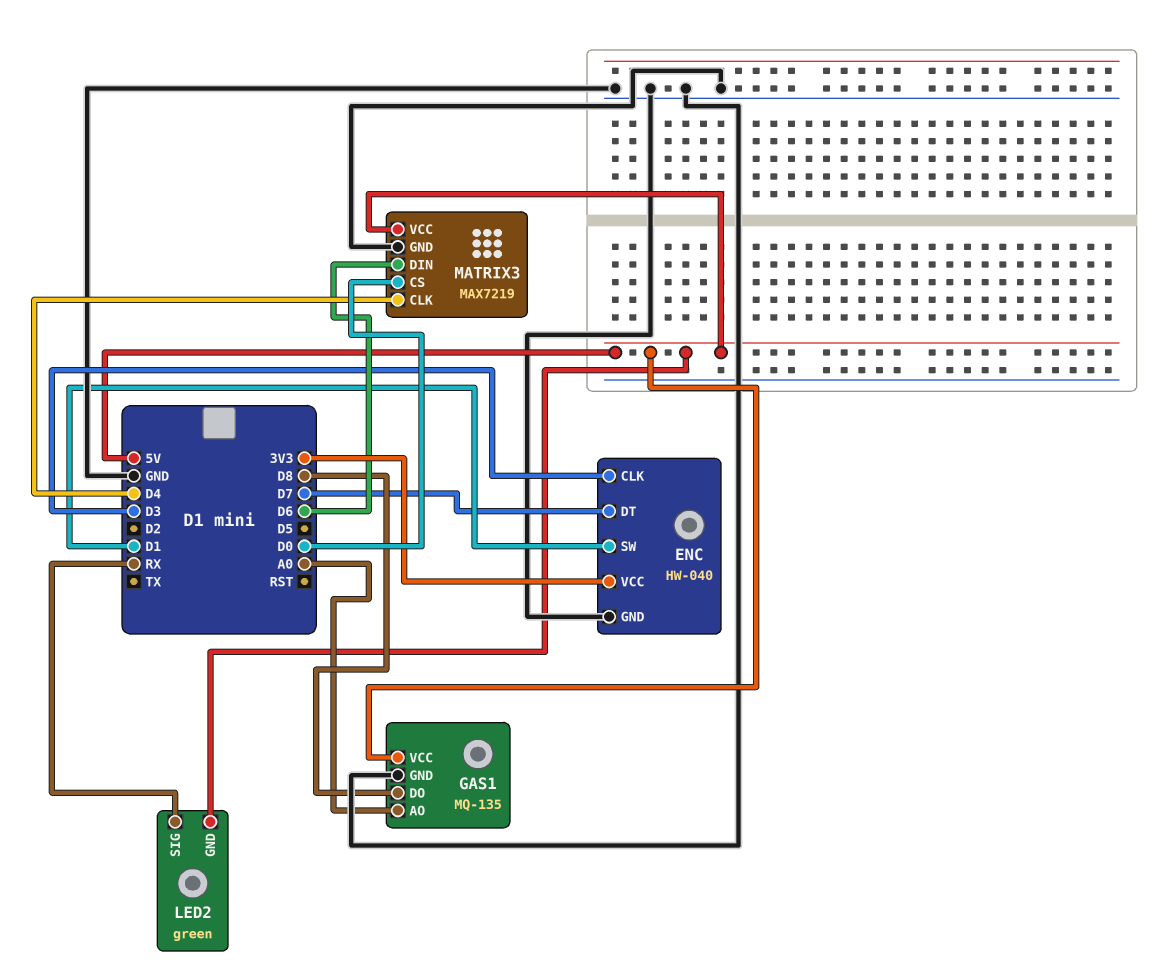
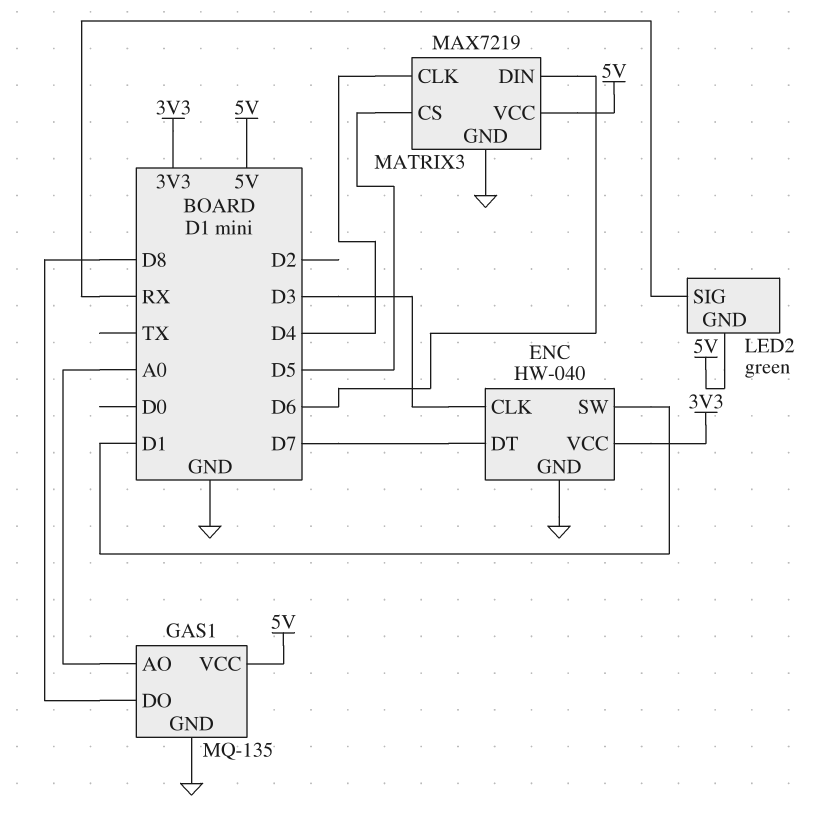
MATRIX3 pin CS: D0 -> D5

